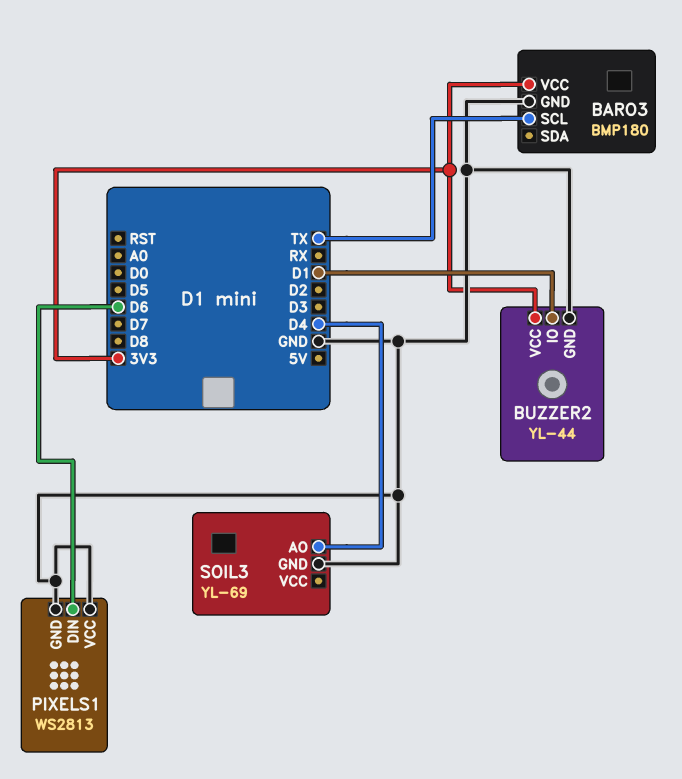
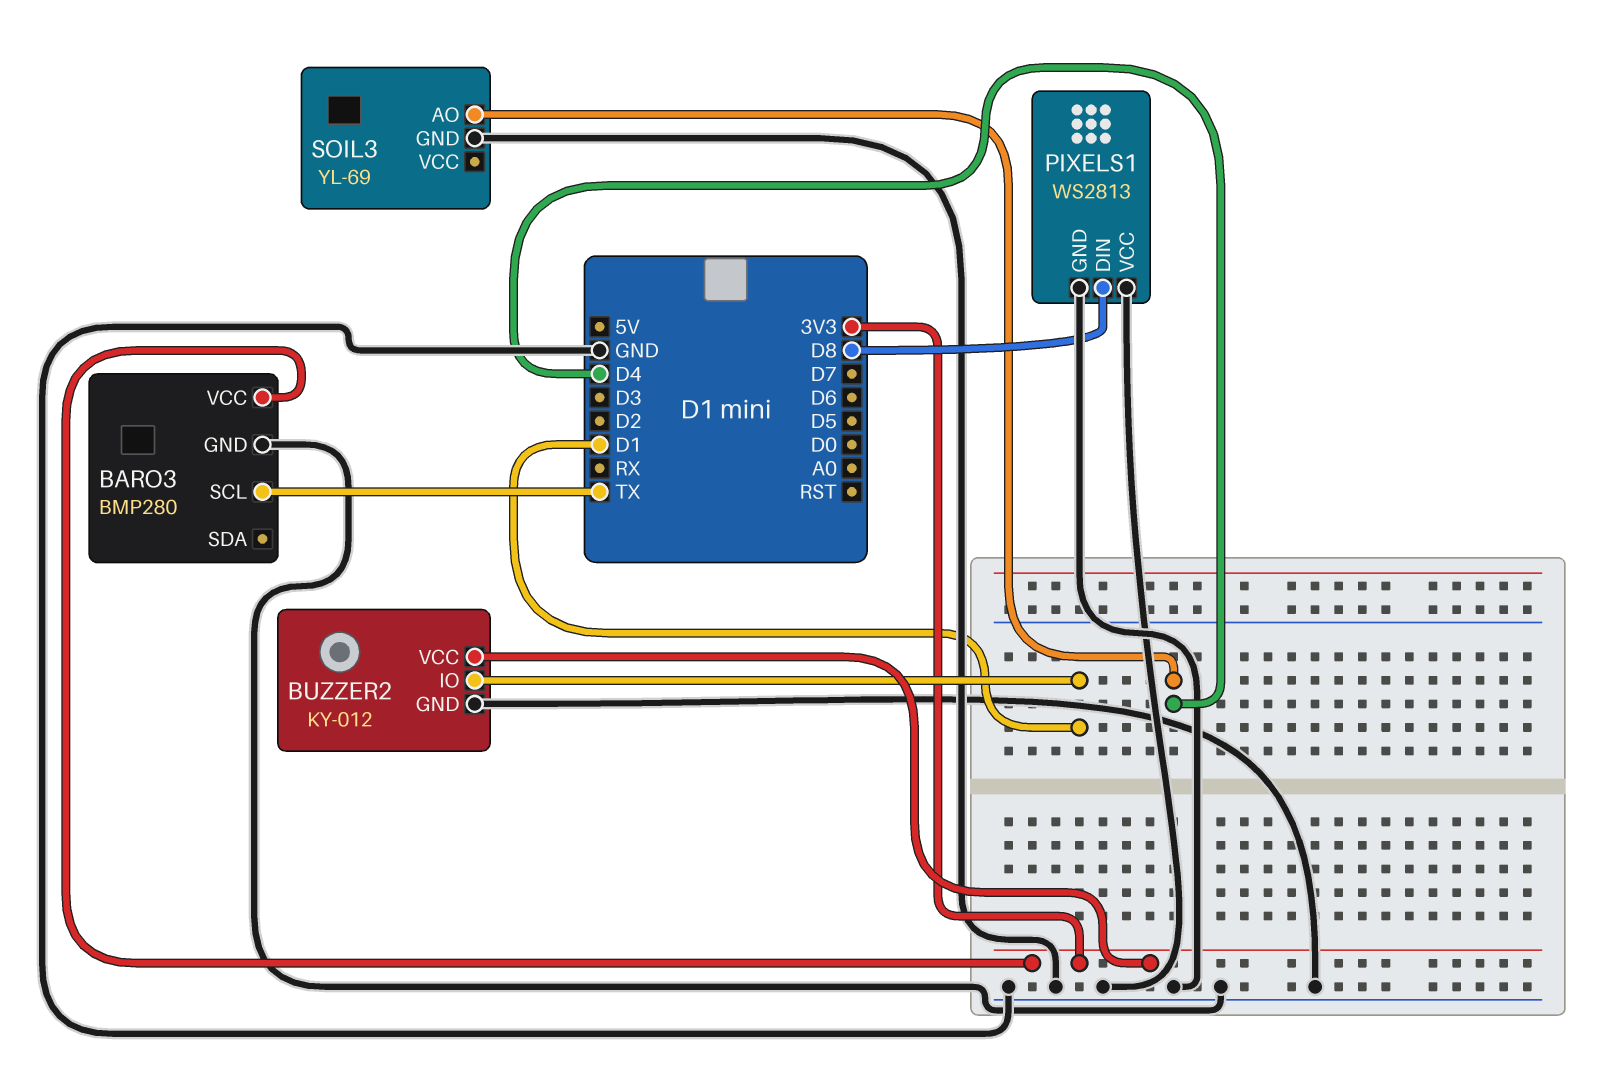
BARO3: BMP180 -> BMP280
BUZZER2: YL-44 -> KY-012
PIXELS1 pin DIN: D6 -> D8

